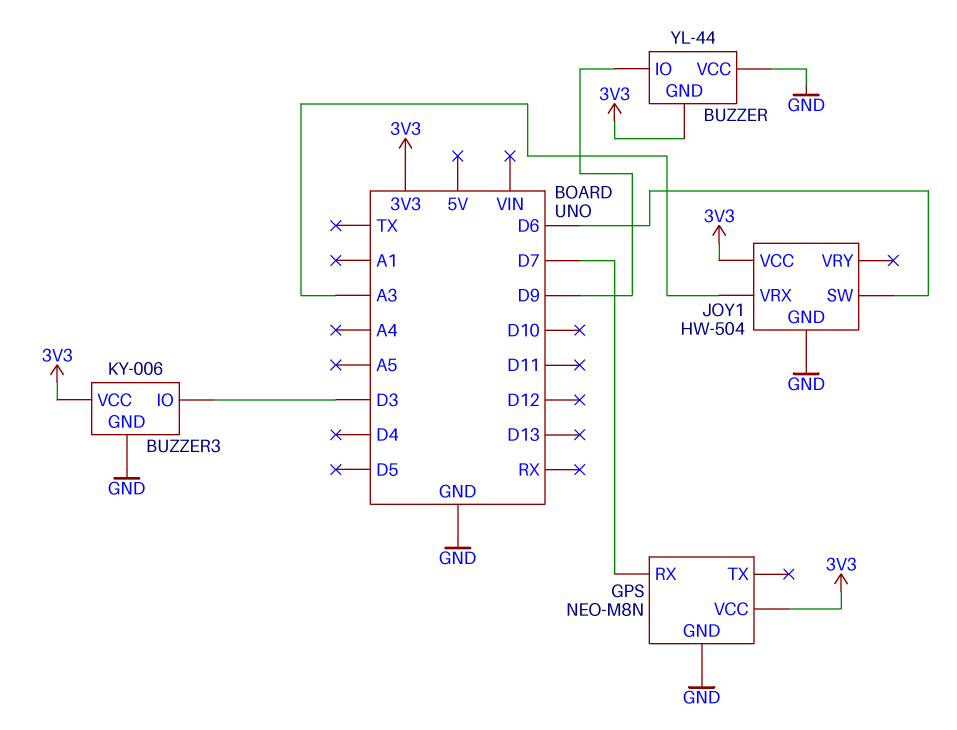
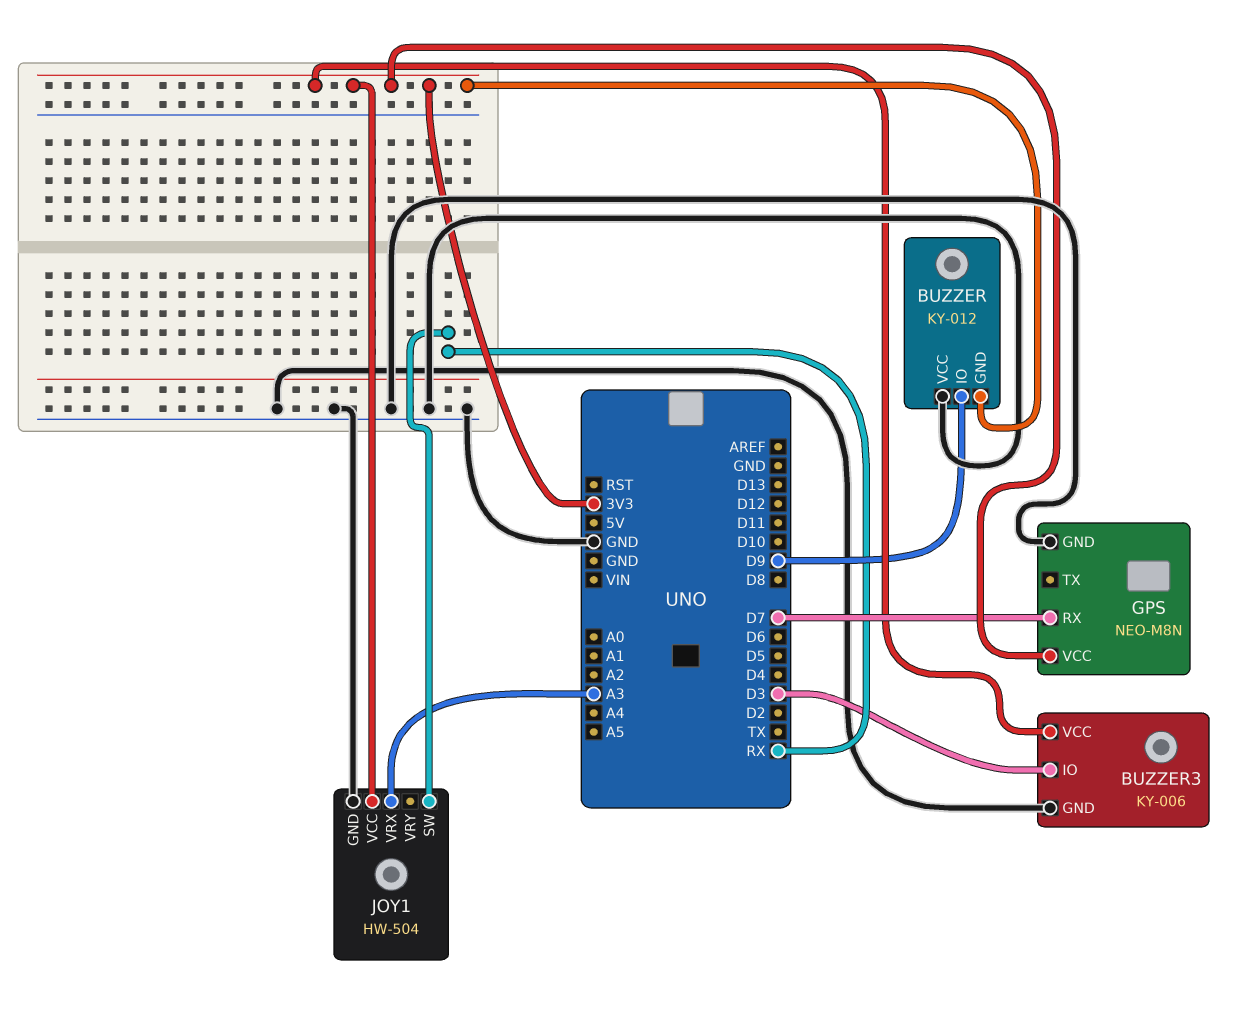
BUZZER: YL-44 -> KY-012
JOY1 pin SW: D6 -> RX

